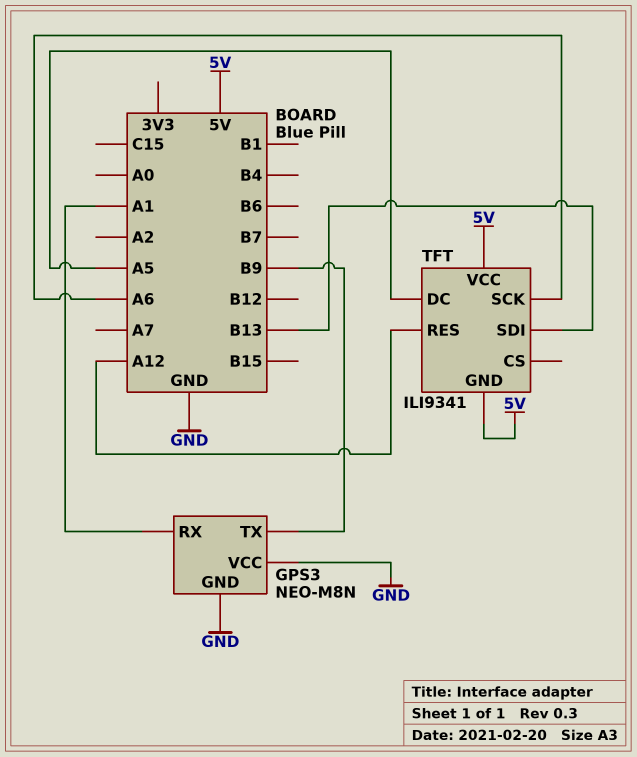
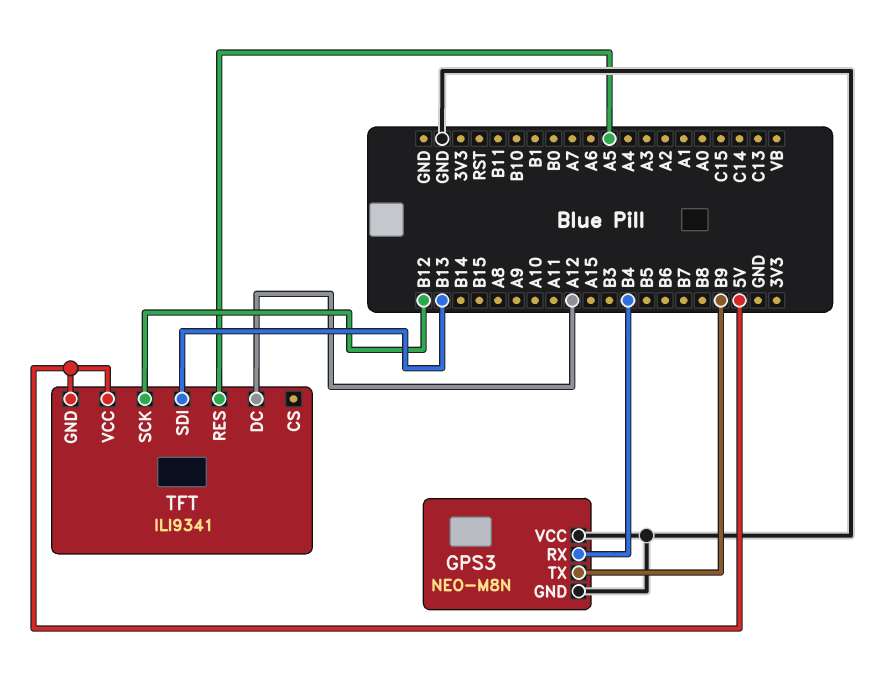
GPS3 pin RX: A1 -> B4
TFT pin DC: A5 -> A12
TFT pin RES: A12 -> A5
TFT pin SCK: A6 -> B12

